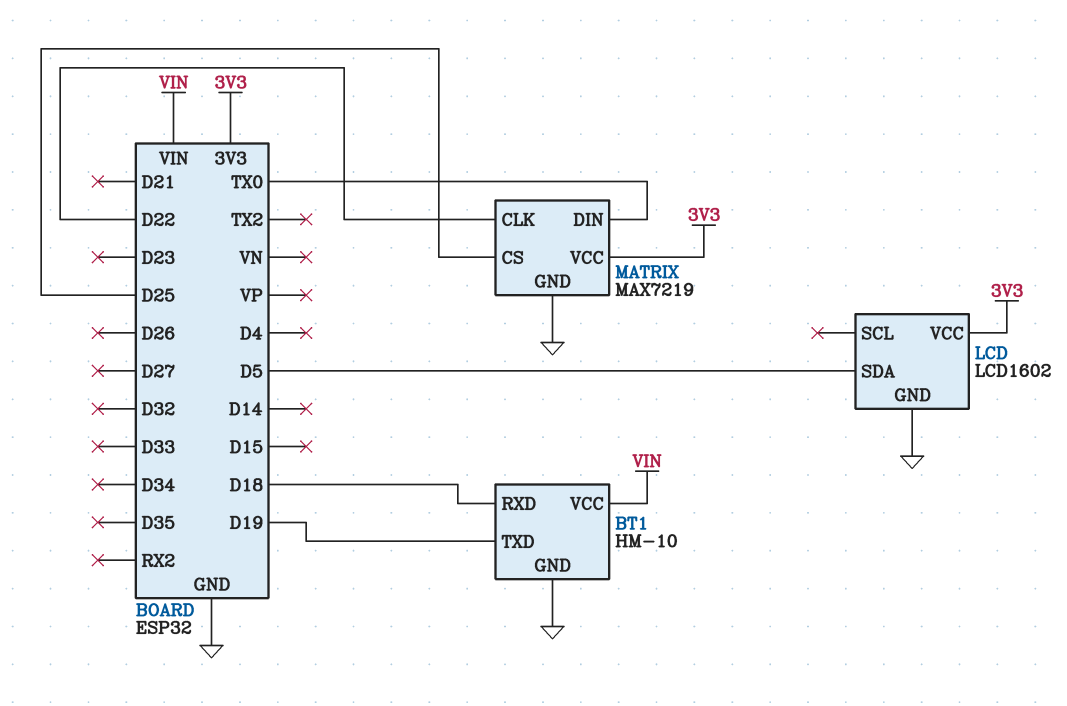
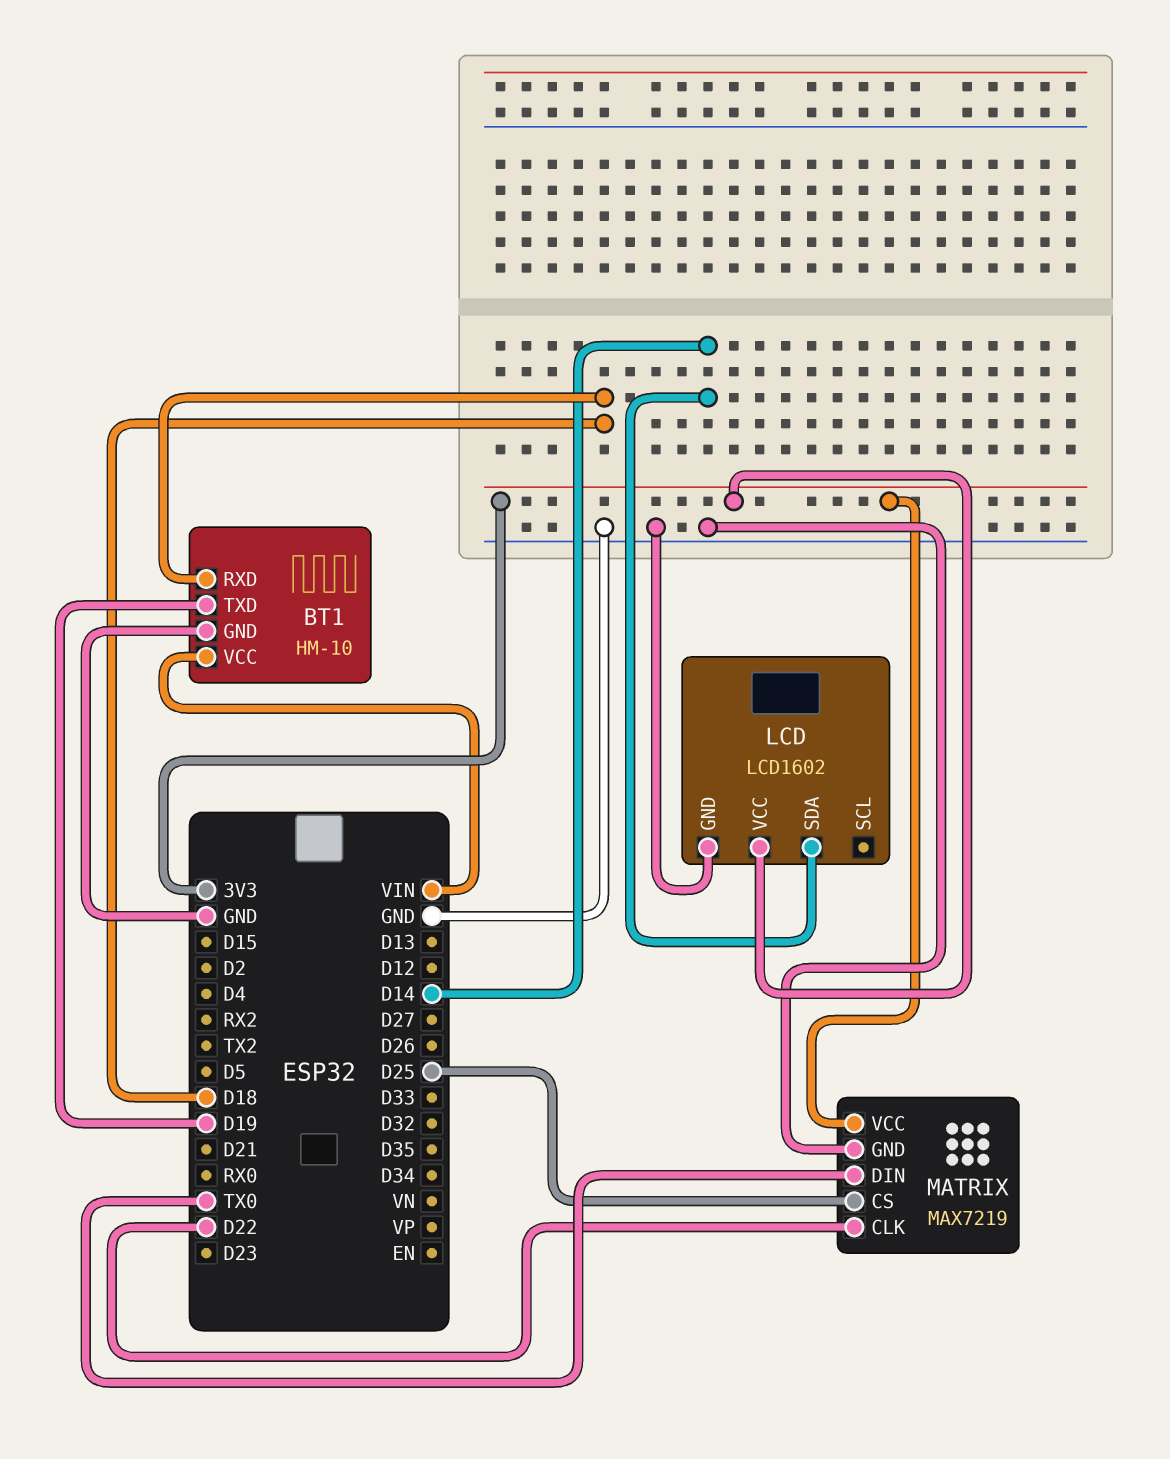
LCD pin SDA: D5 -> D14

